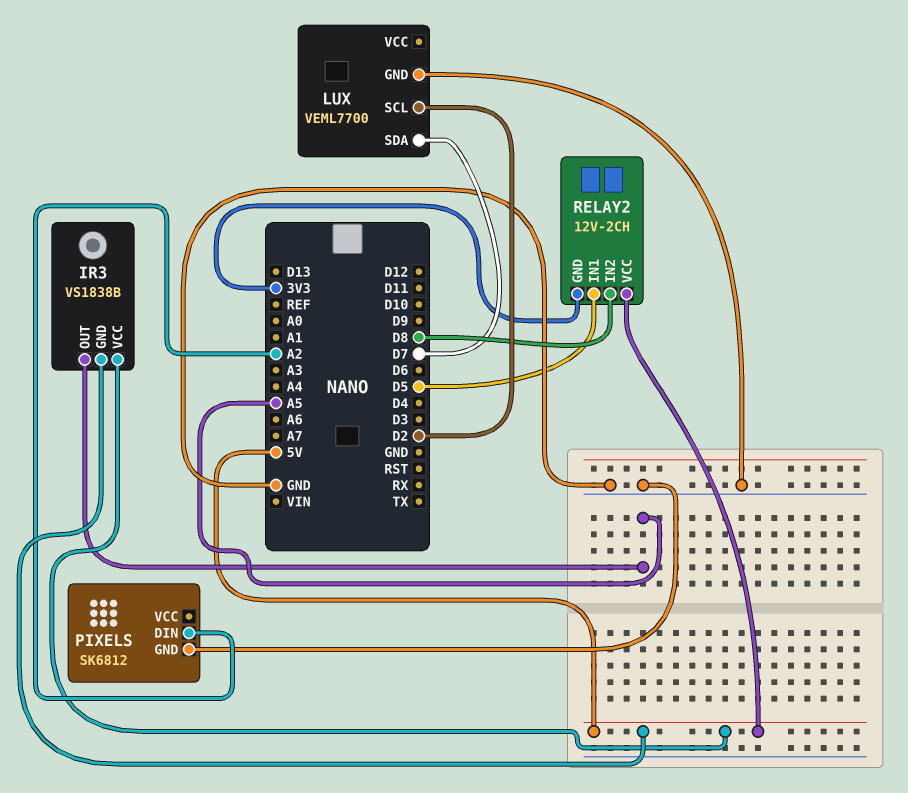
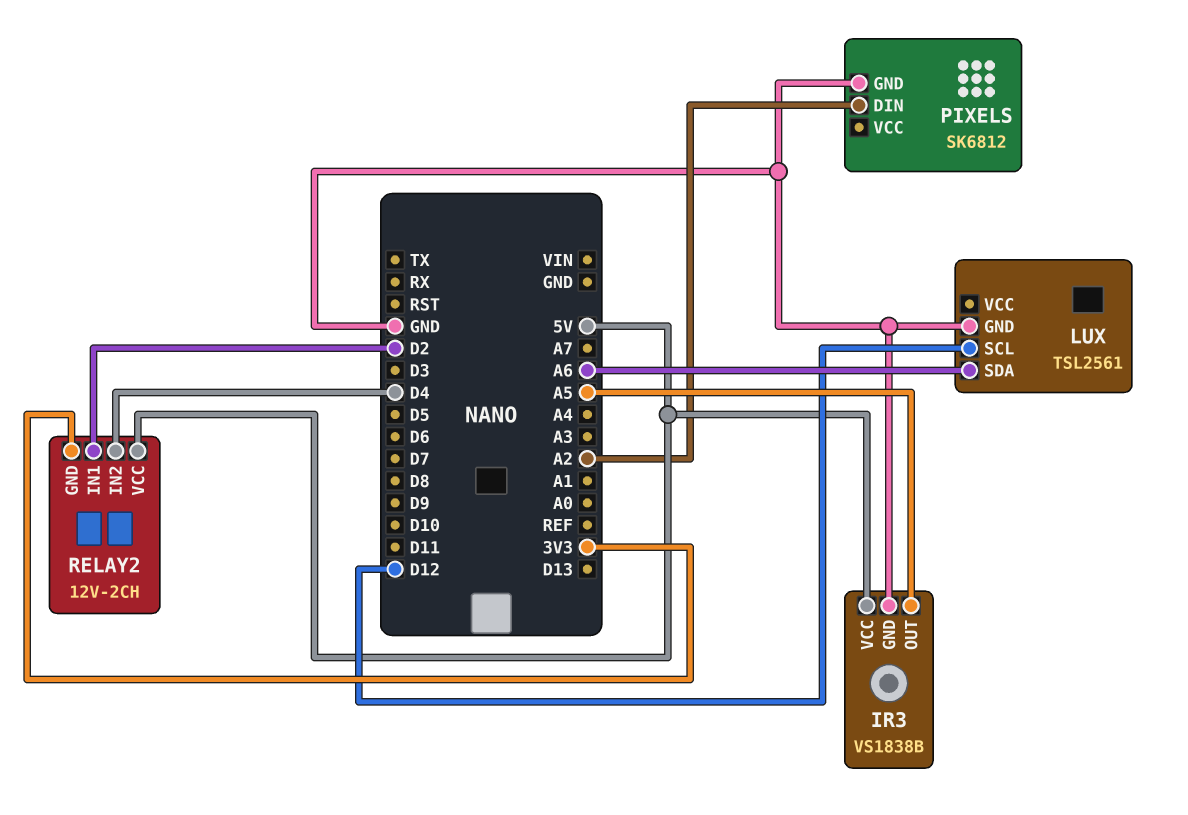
IR3 pin GND: 5V -> GND
LUX: VEML7700 -> TSL2561
LUX pin SCL: D2 -> D12
LUX pin SDA: D7 -> A6
RELAY2 pin IN1: D5 -> D2
RELAY2 pin IN2: D8 -> D4

